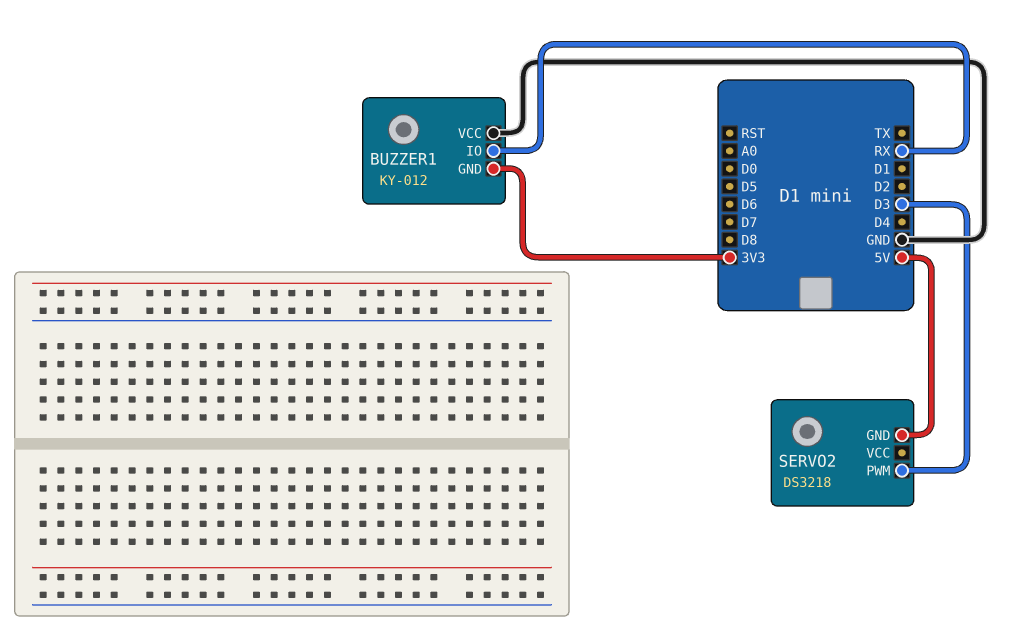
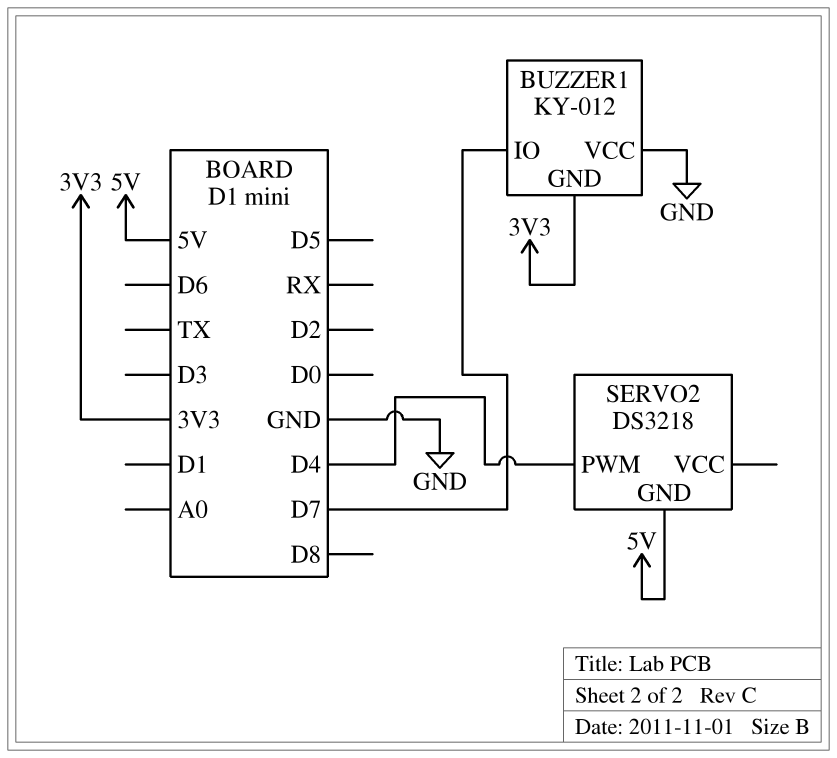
BUZZER1 pin IO: RX -> D7
SERVO2 pin PWM: D3 -> D4

